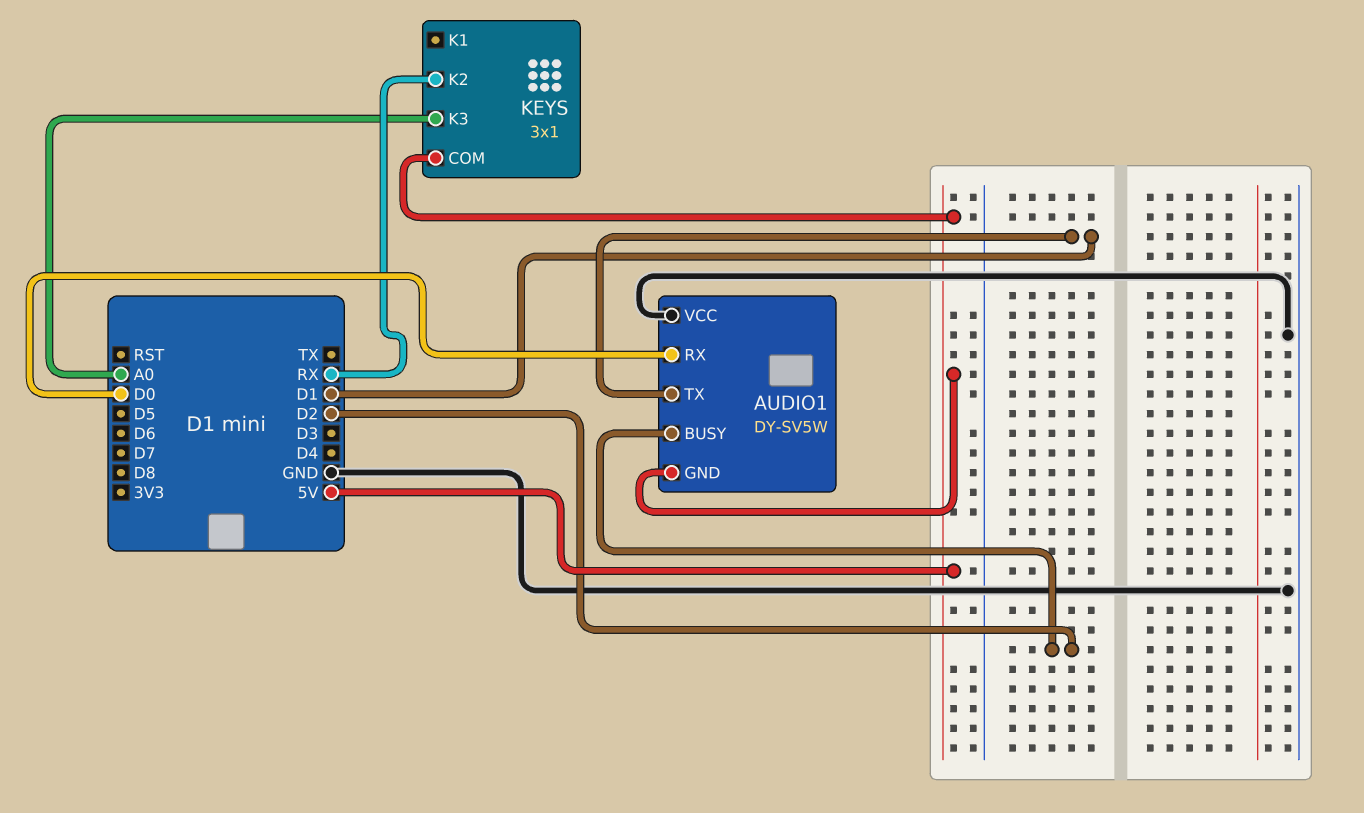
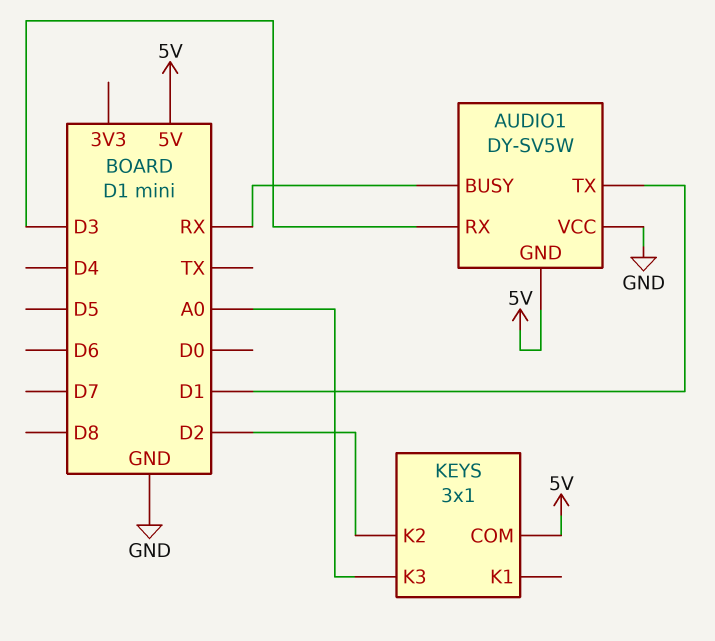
AUDIO1 pin BUSY: D2 -> RX
AUDIO1 pin RX: D0 -> D3
KEYS pin K2: RX -> D2

